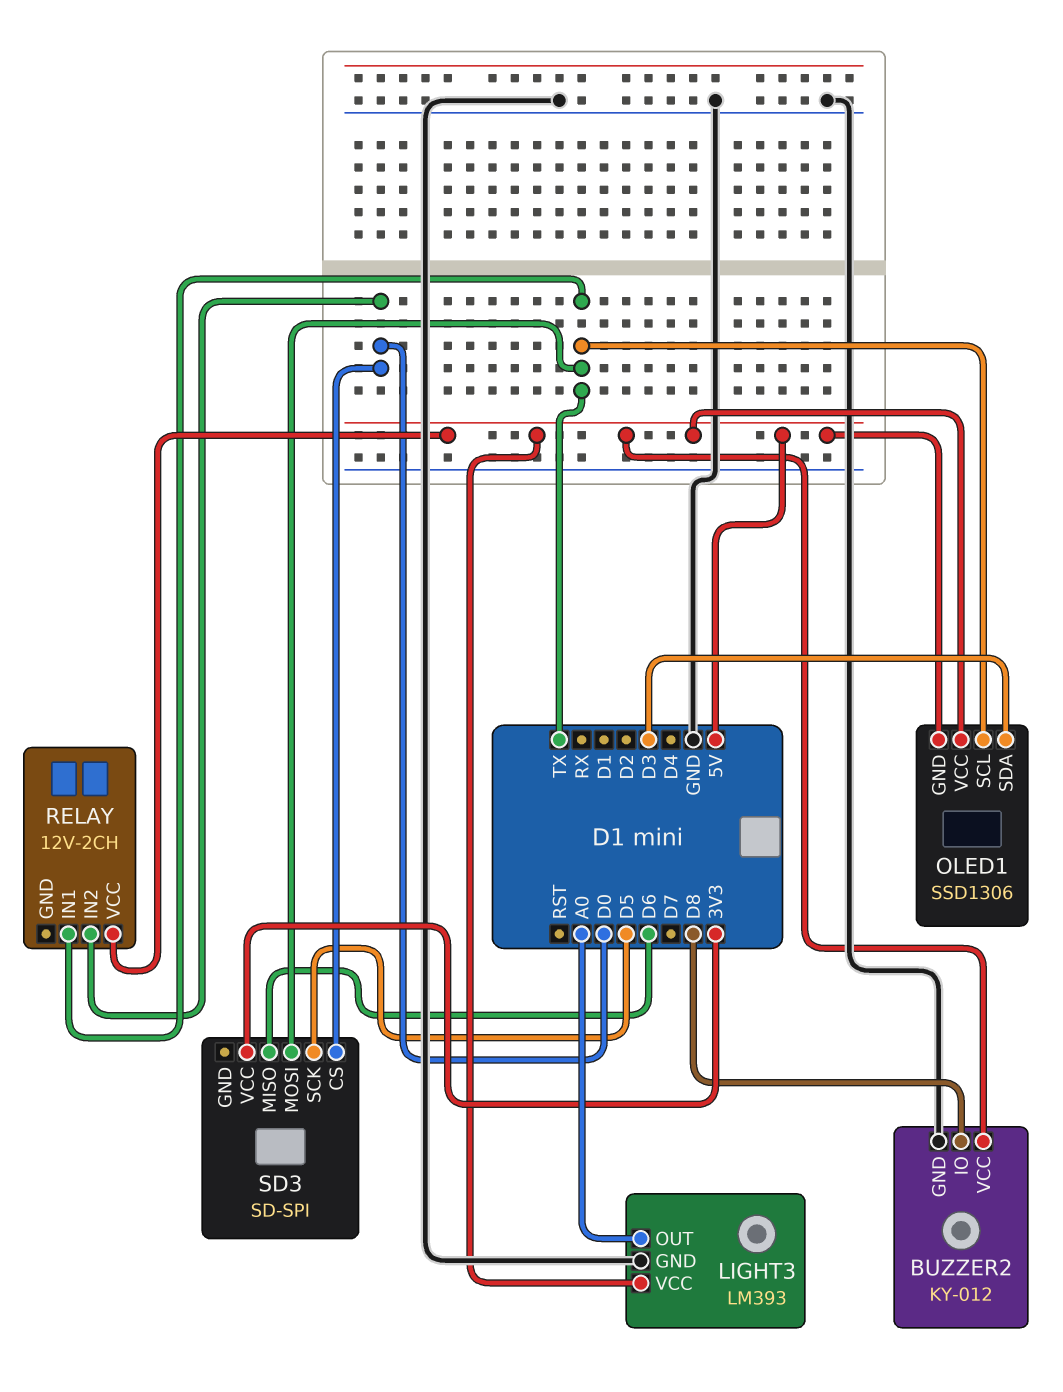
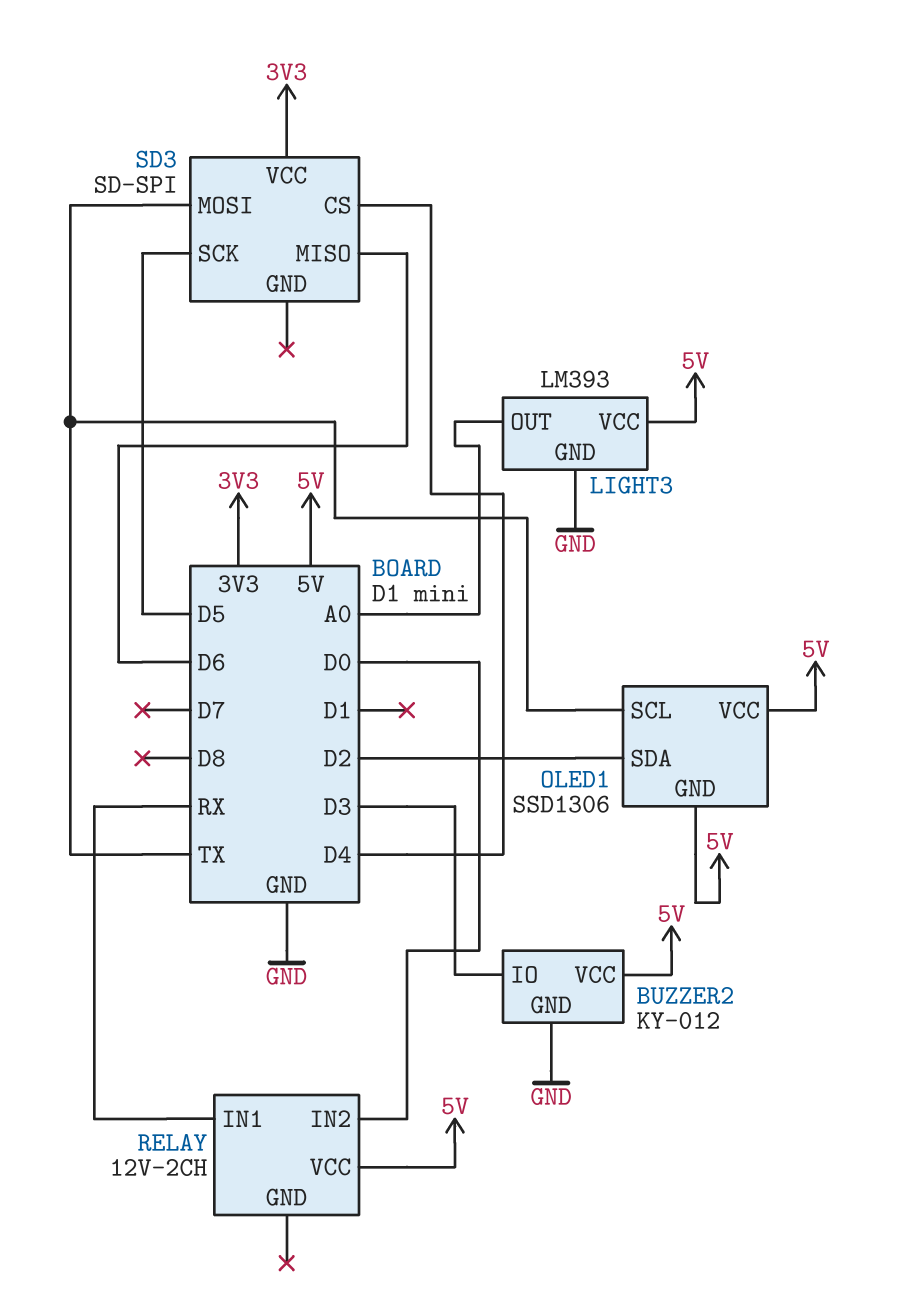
BUZZER2 pin IO: D8 -> D3
OLED1 pin SDA: D3 -> D2
RELAY pin IN1: TX -> RX
SD3 pin CS: D0 -> D4

